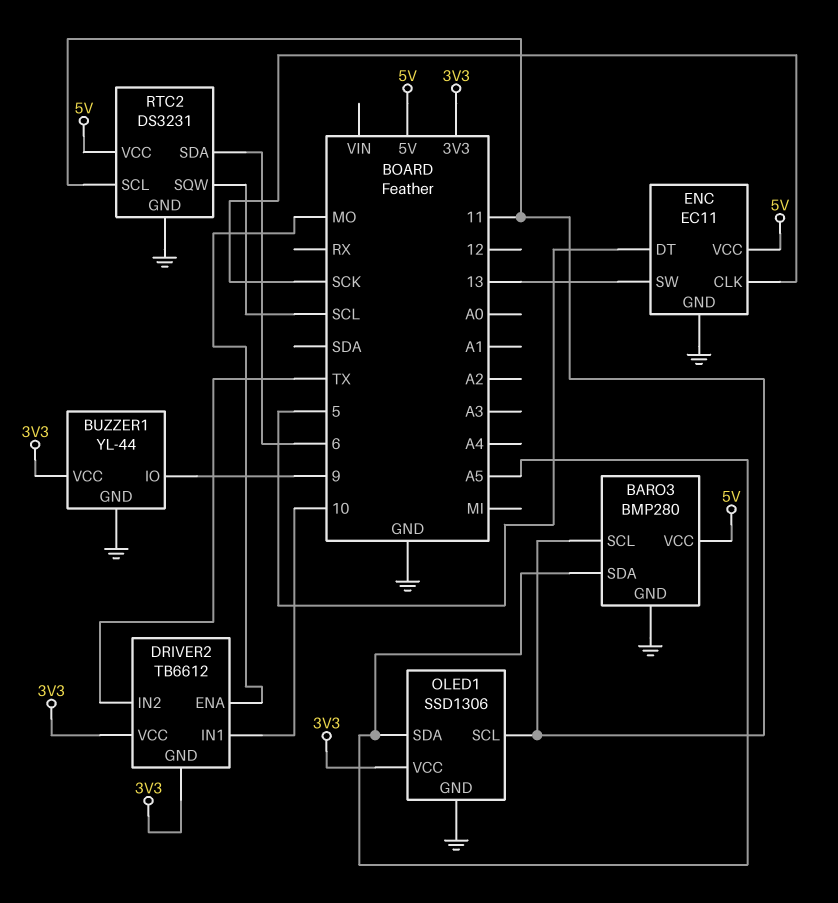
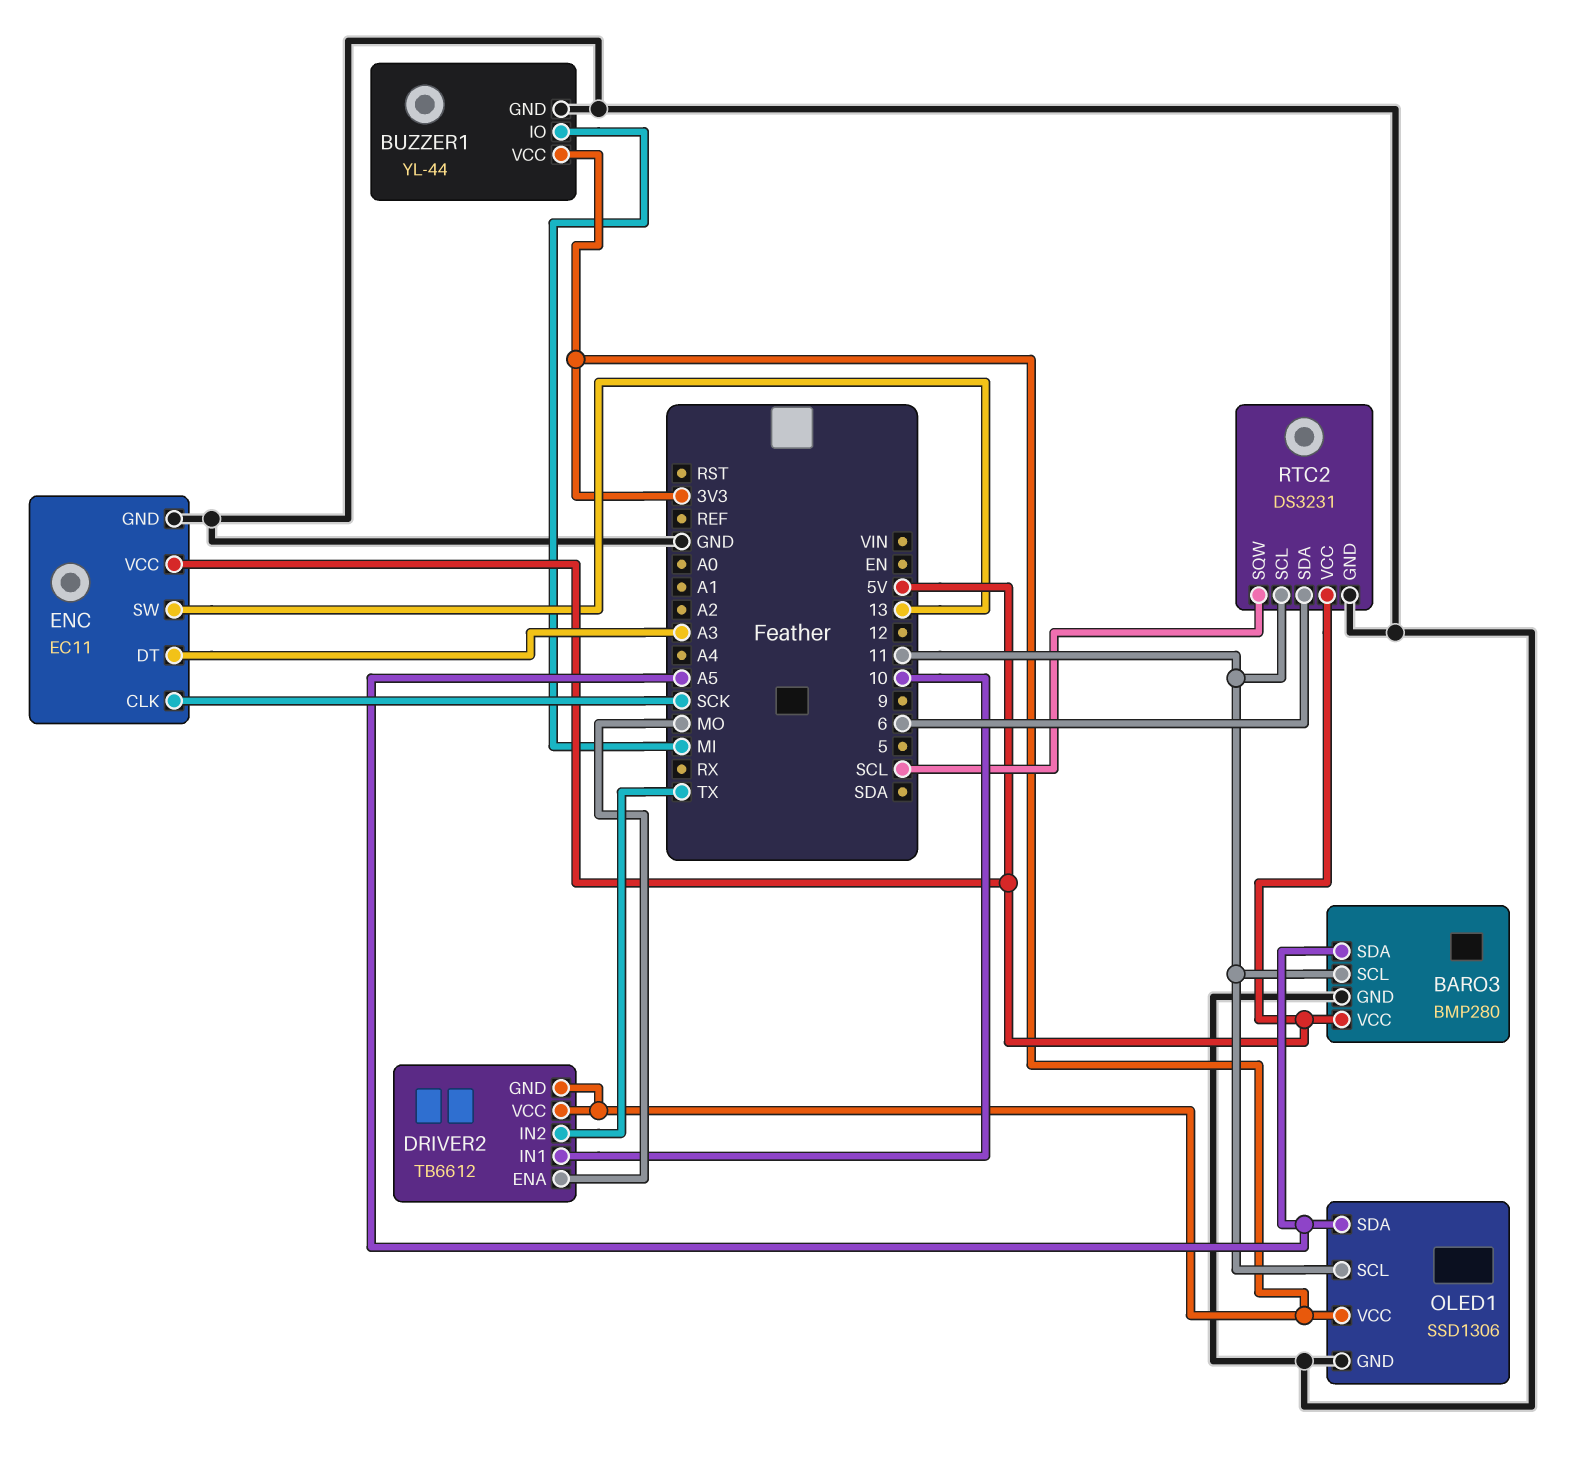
BUZZER1 pin IO: 9 -> MI
ENC pin DT: 5 -> A3

